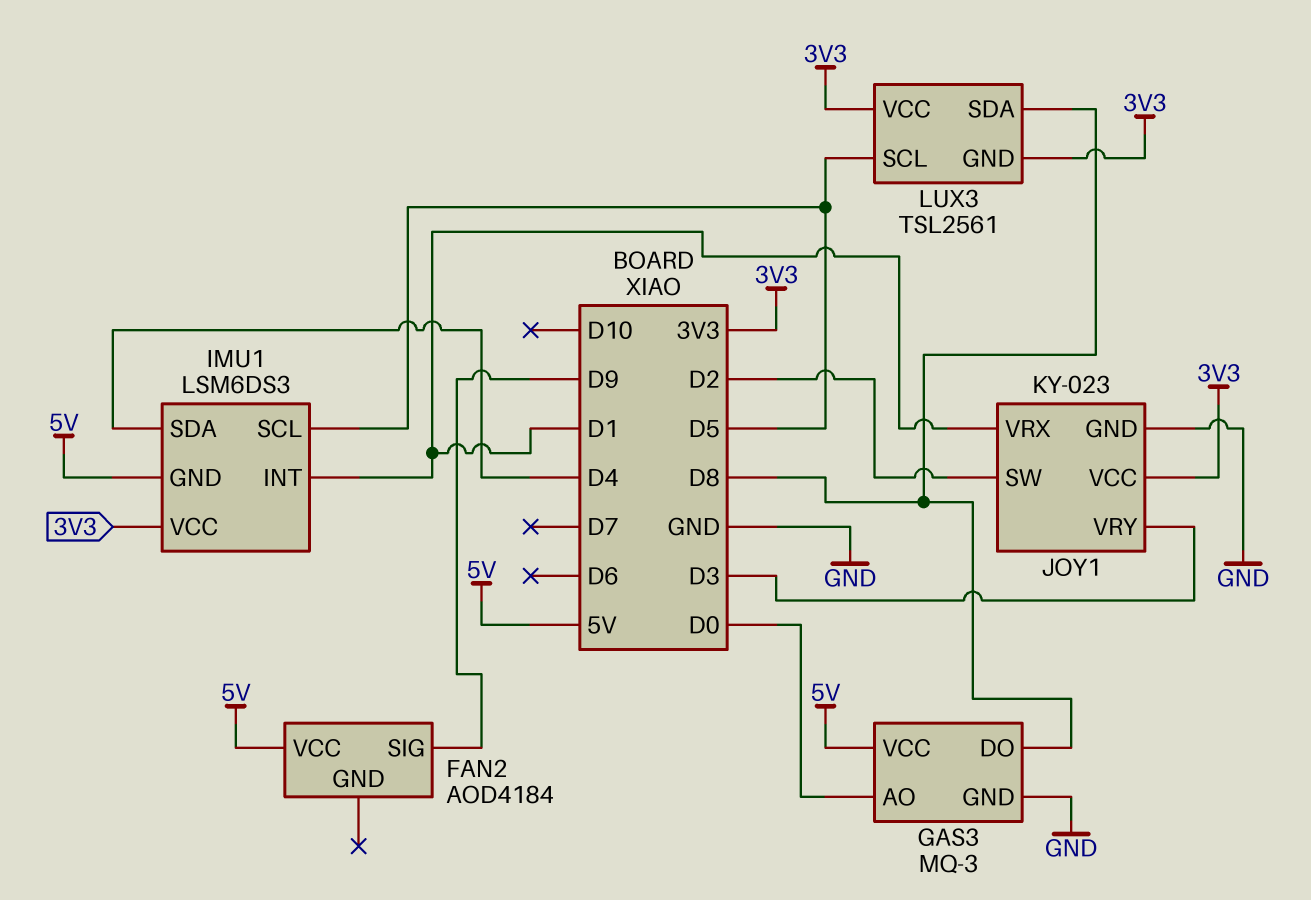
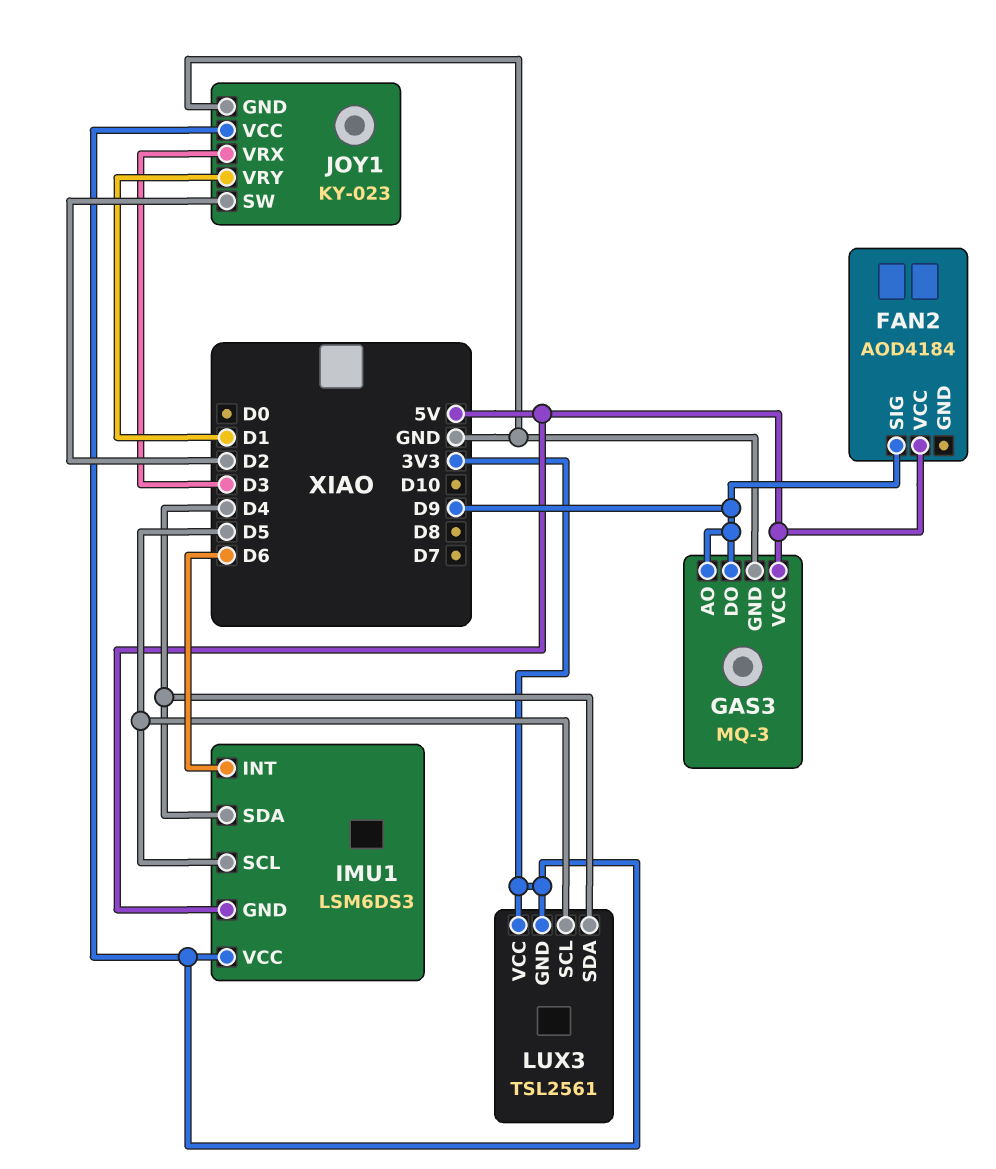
GAS3 pin AO: D0 -> D9
GAS3 pin DO: D8 -> D9
IMU1 pin INT: D1 -> D6
JOY1 pin VRX: D1 -> D3
JOY1 pin VRY: D3 -> D1
LUX3 pin SDA: D8 -> D4

